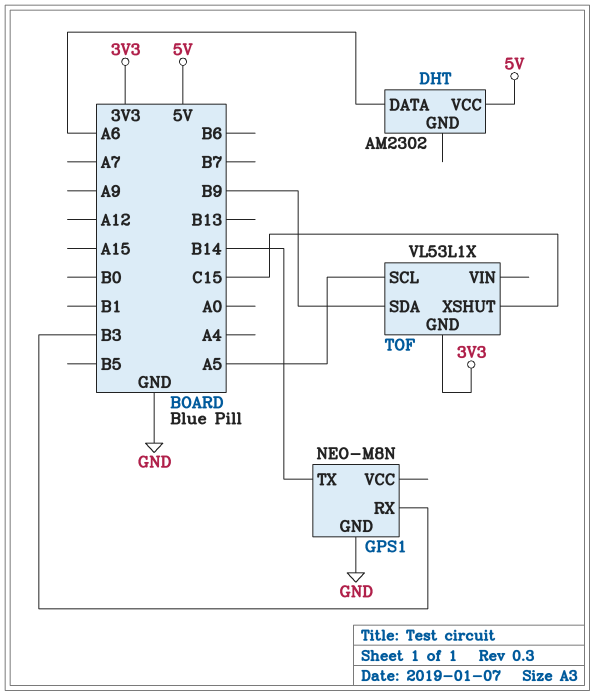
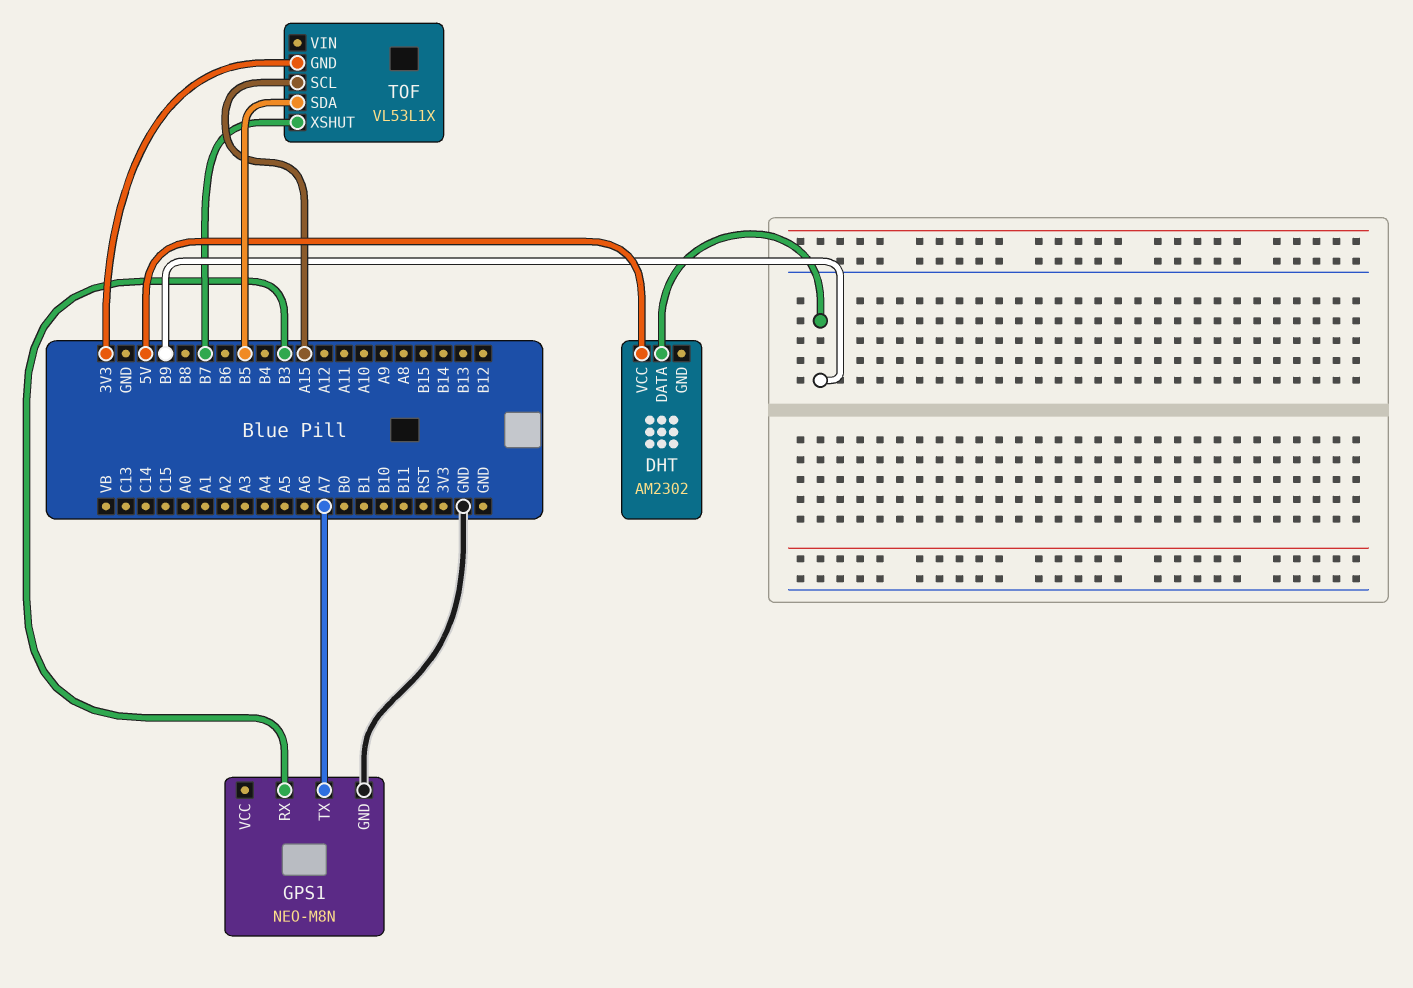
DHT pin DATA: A6 -> B9
GPS1 pin TX: B14 -> A7
TOF pin SCL: A5 -> A15
TOF pin SDA: B9 -> B5
TOF pin XSHUT: C15 -> B7

